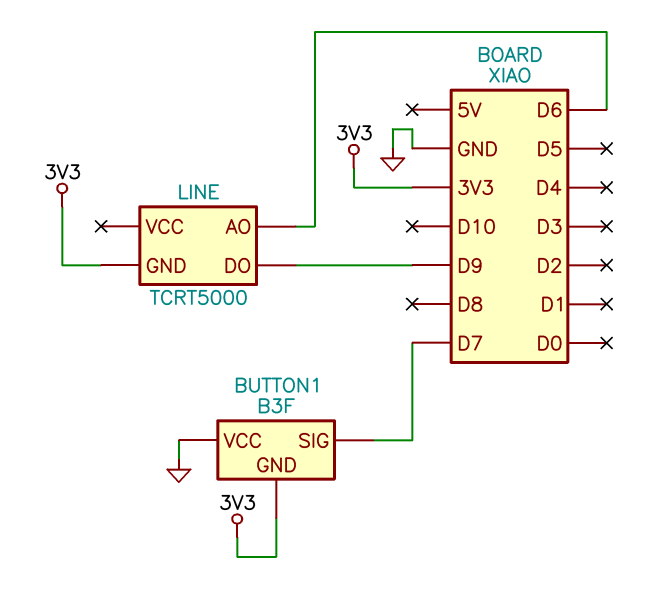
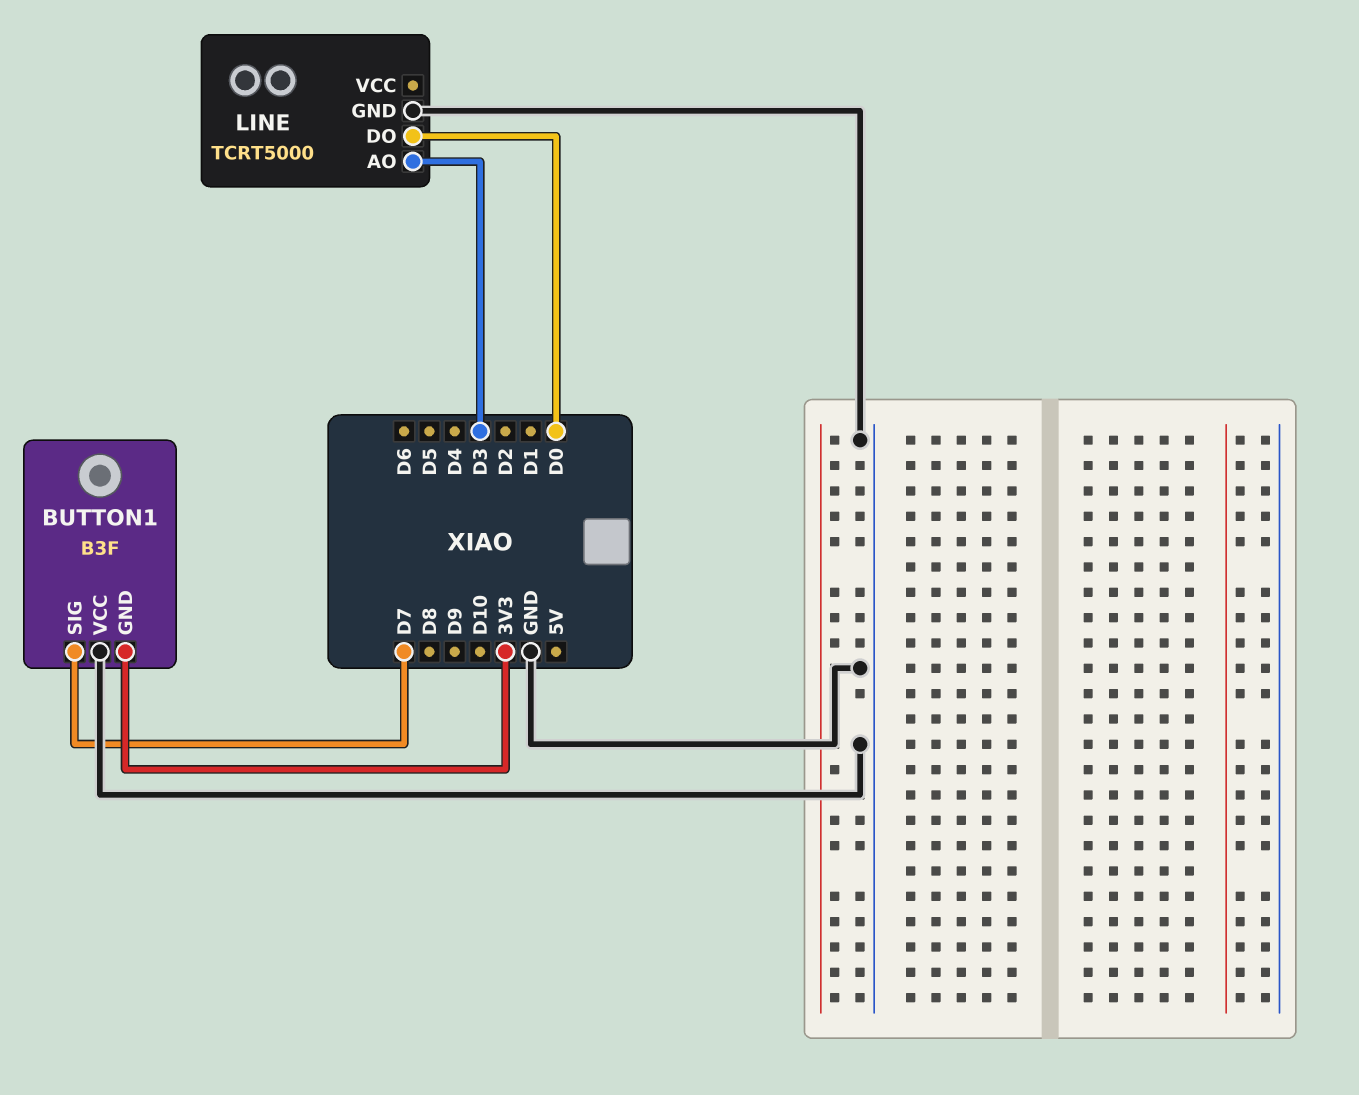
LINE pin AO: D6 -> D3
LINE pin DO: D9 -> D0
LINE pin GND: 3V3 -> GND

